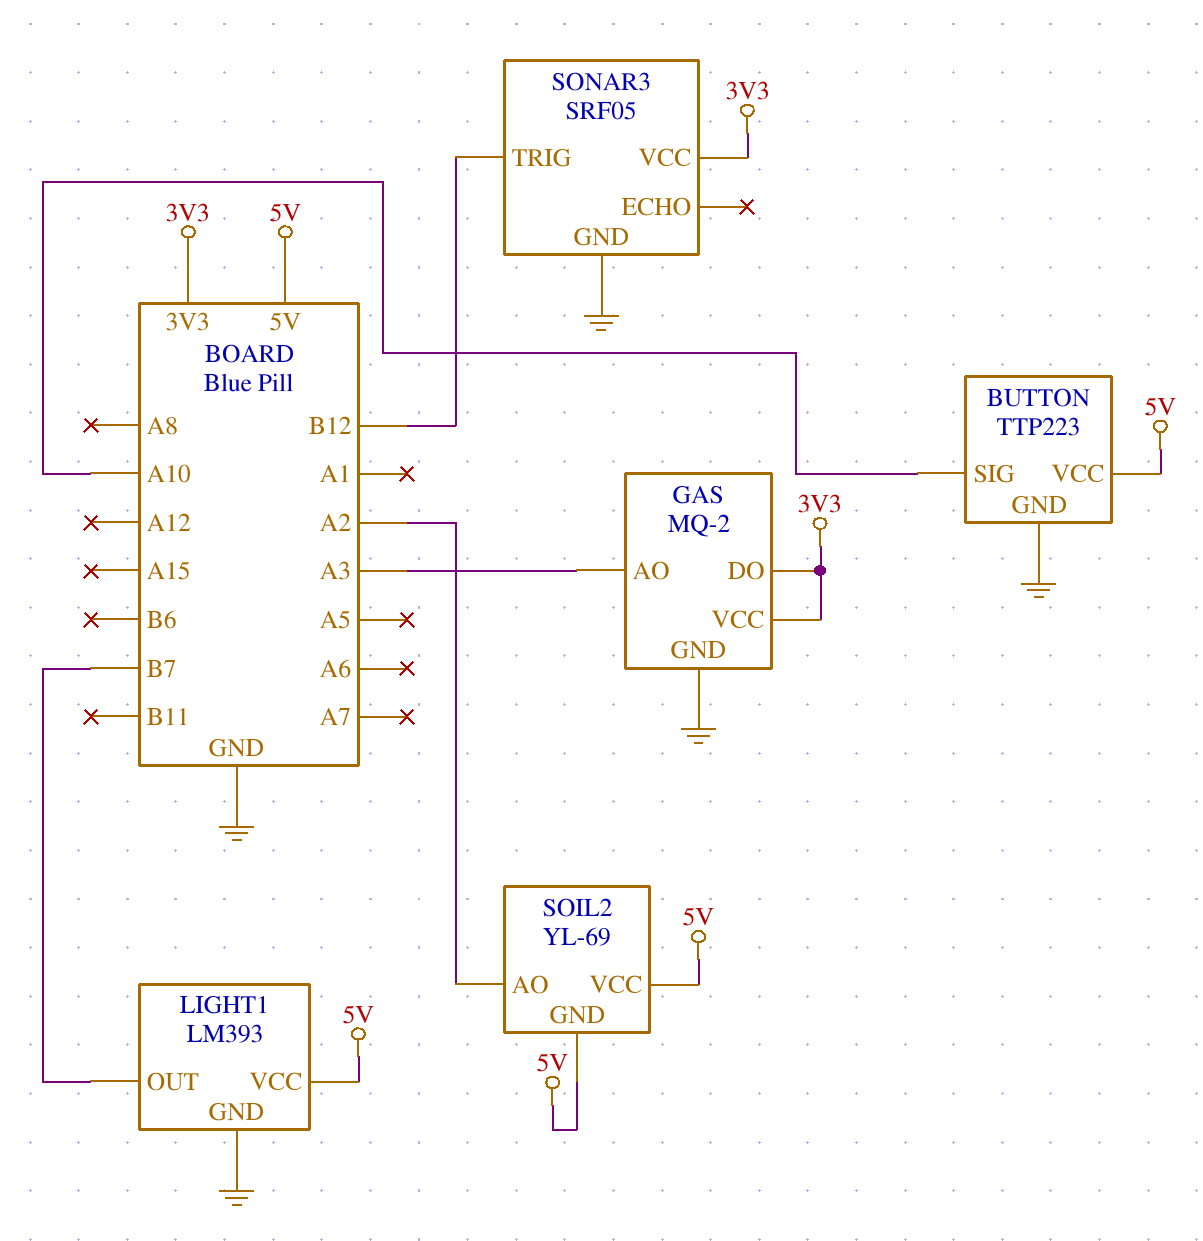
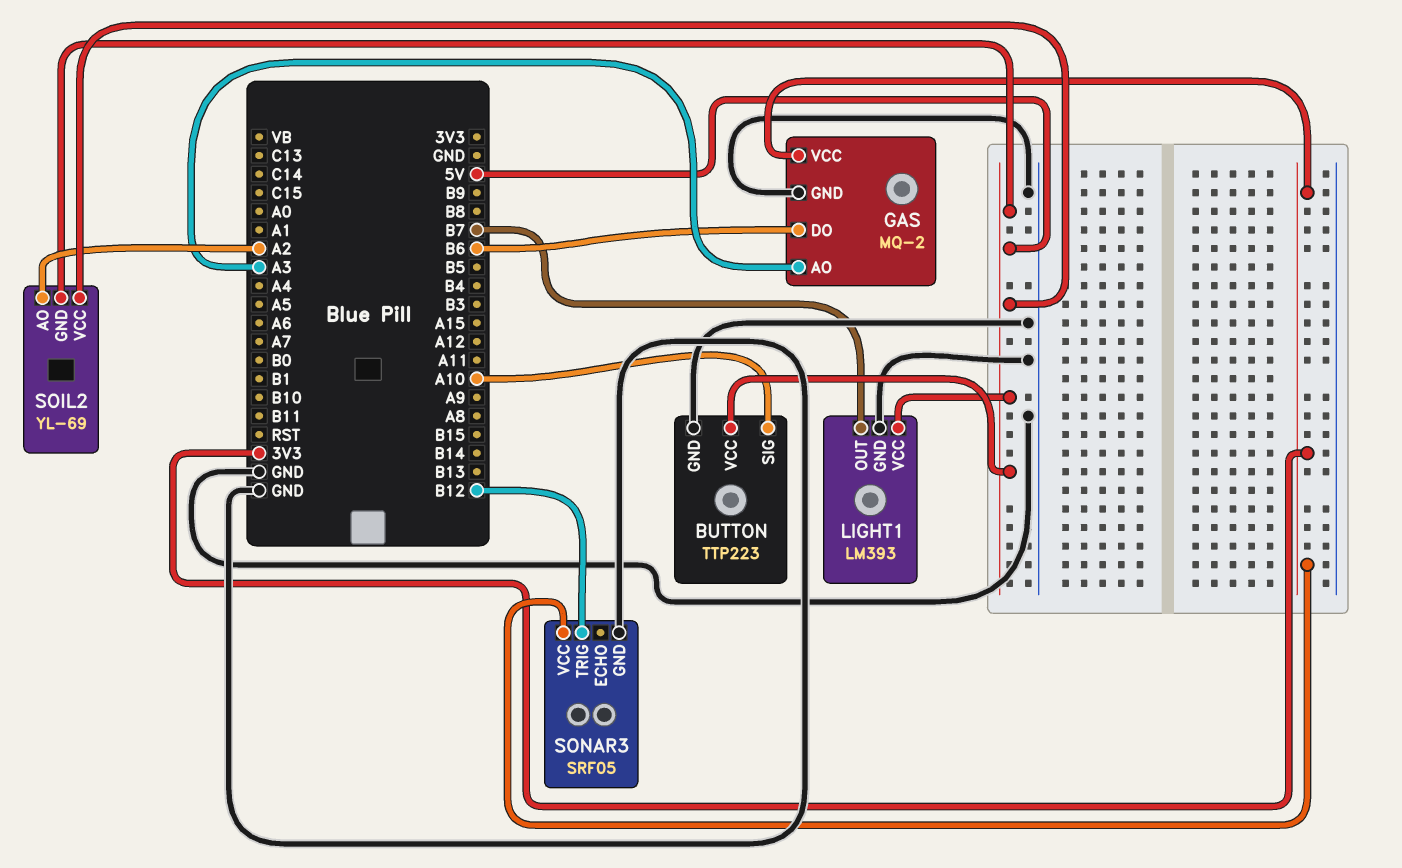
GAS pin DO: 3V3 -> B6

